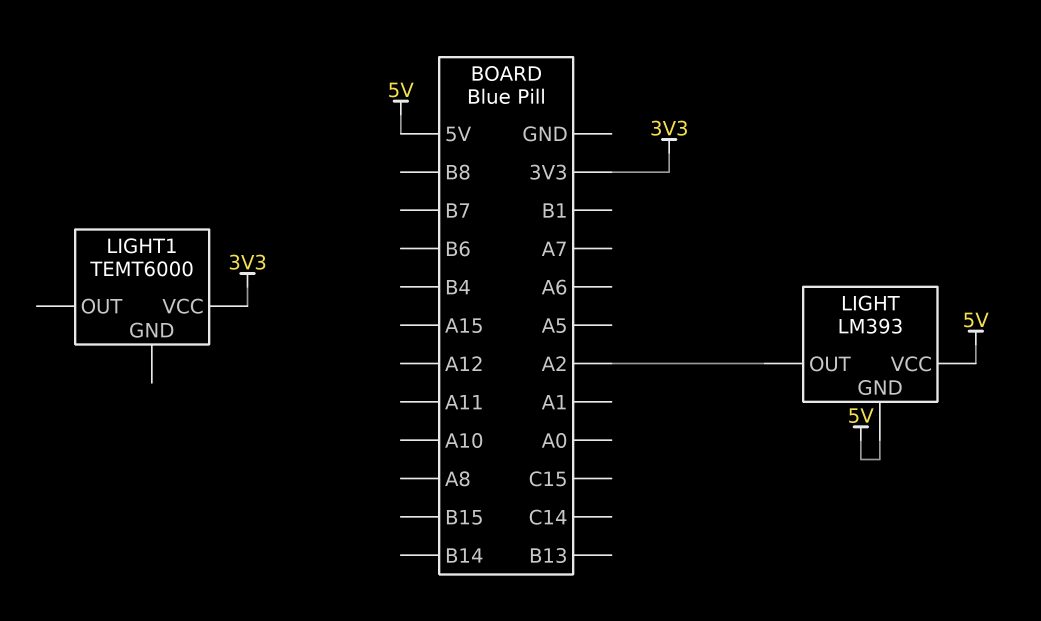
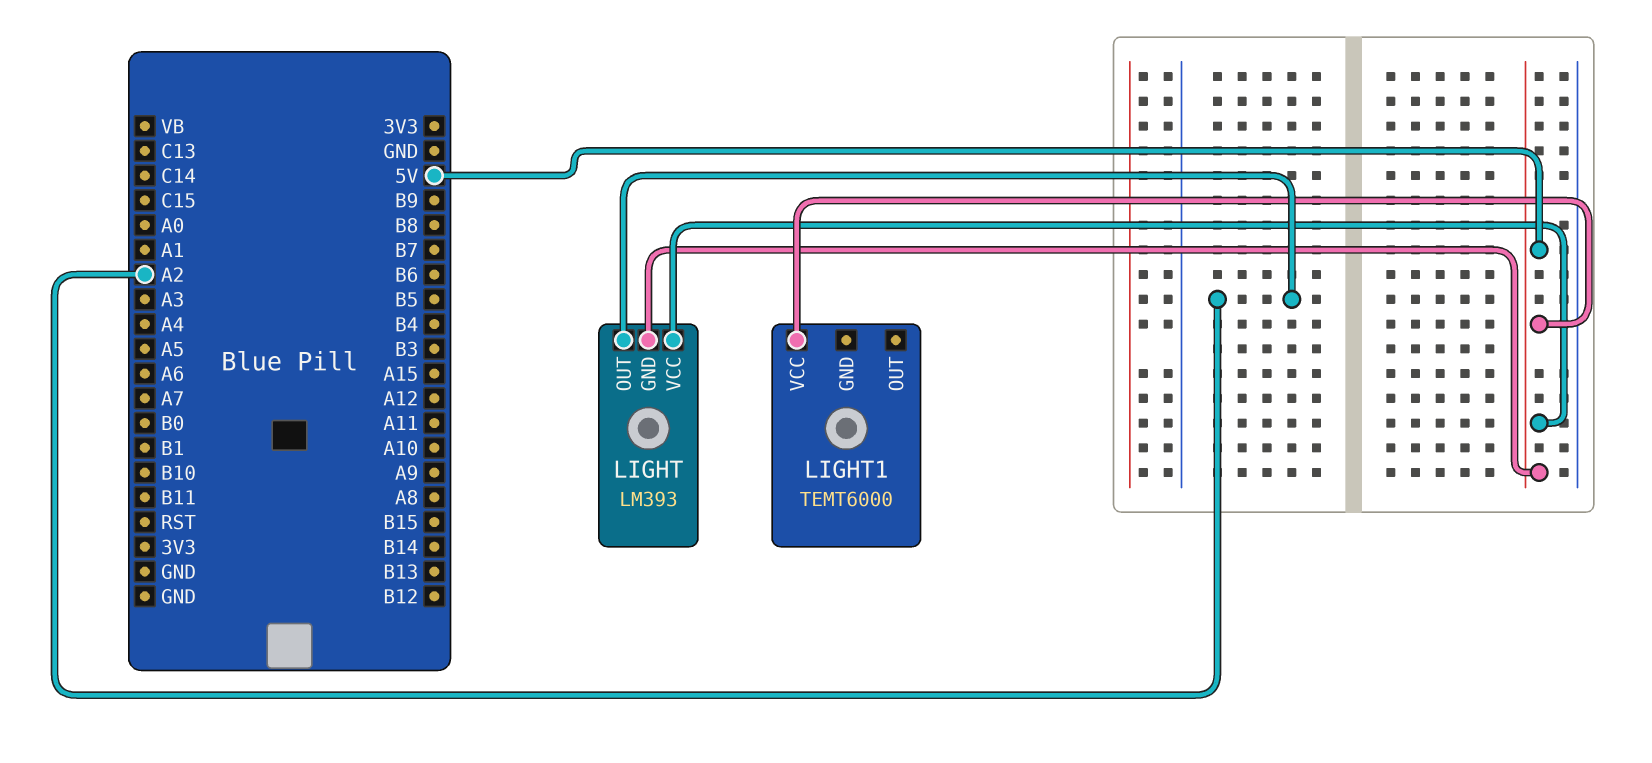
LIGHT1 pin VCC: 3V3 -> 5V

